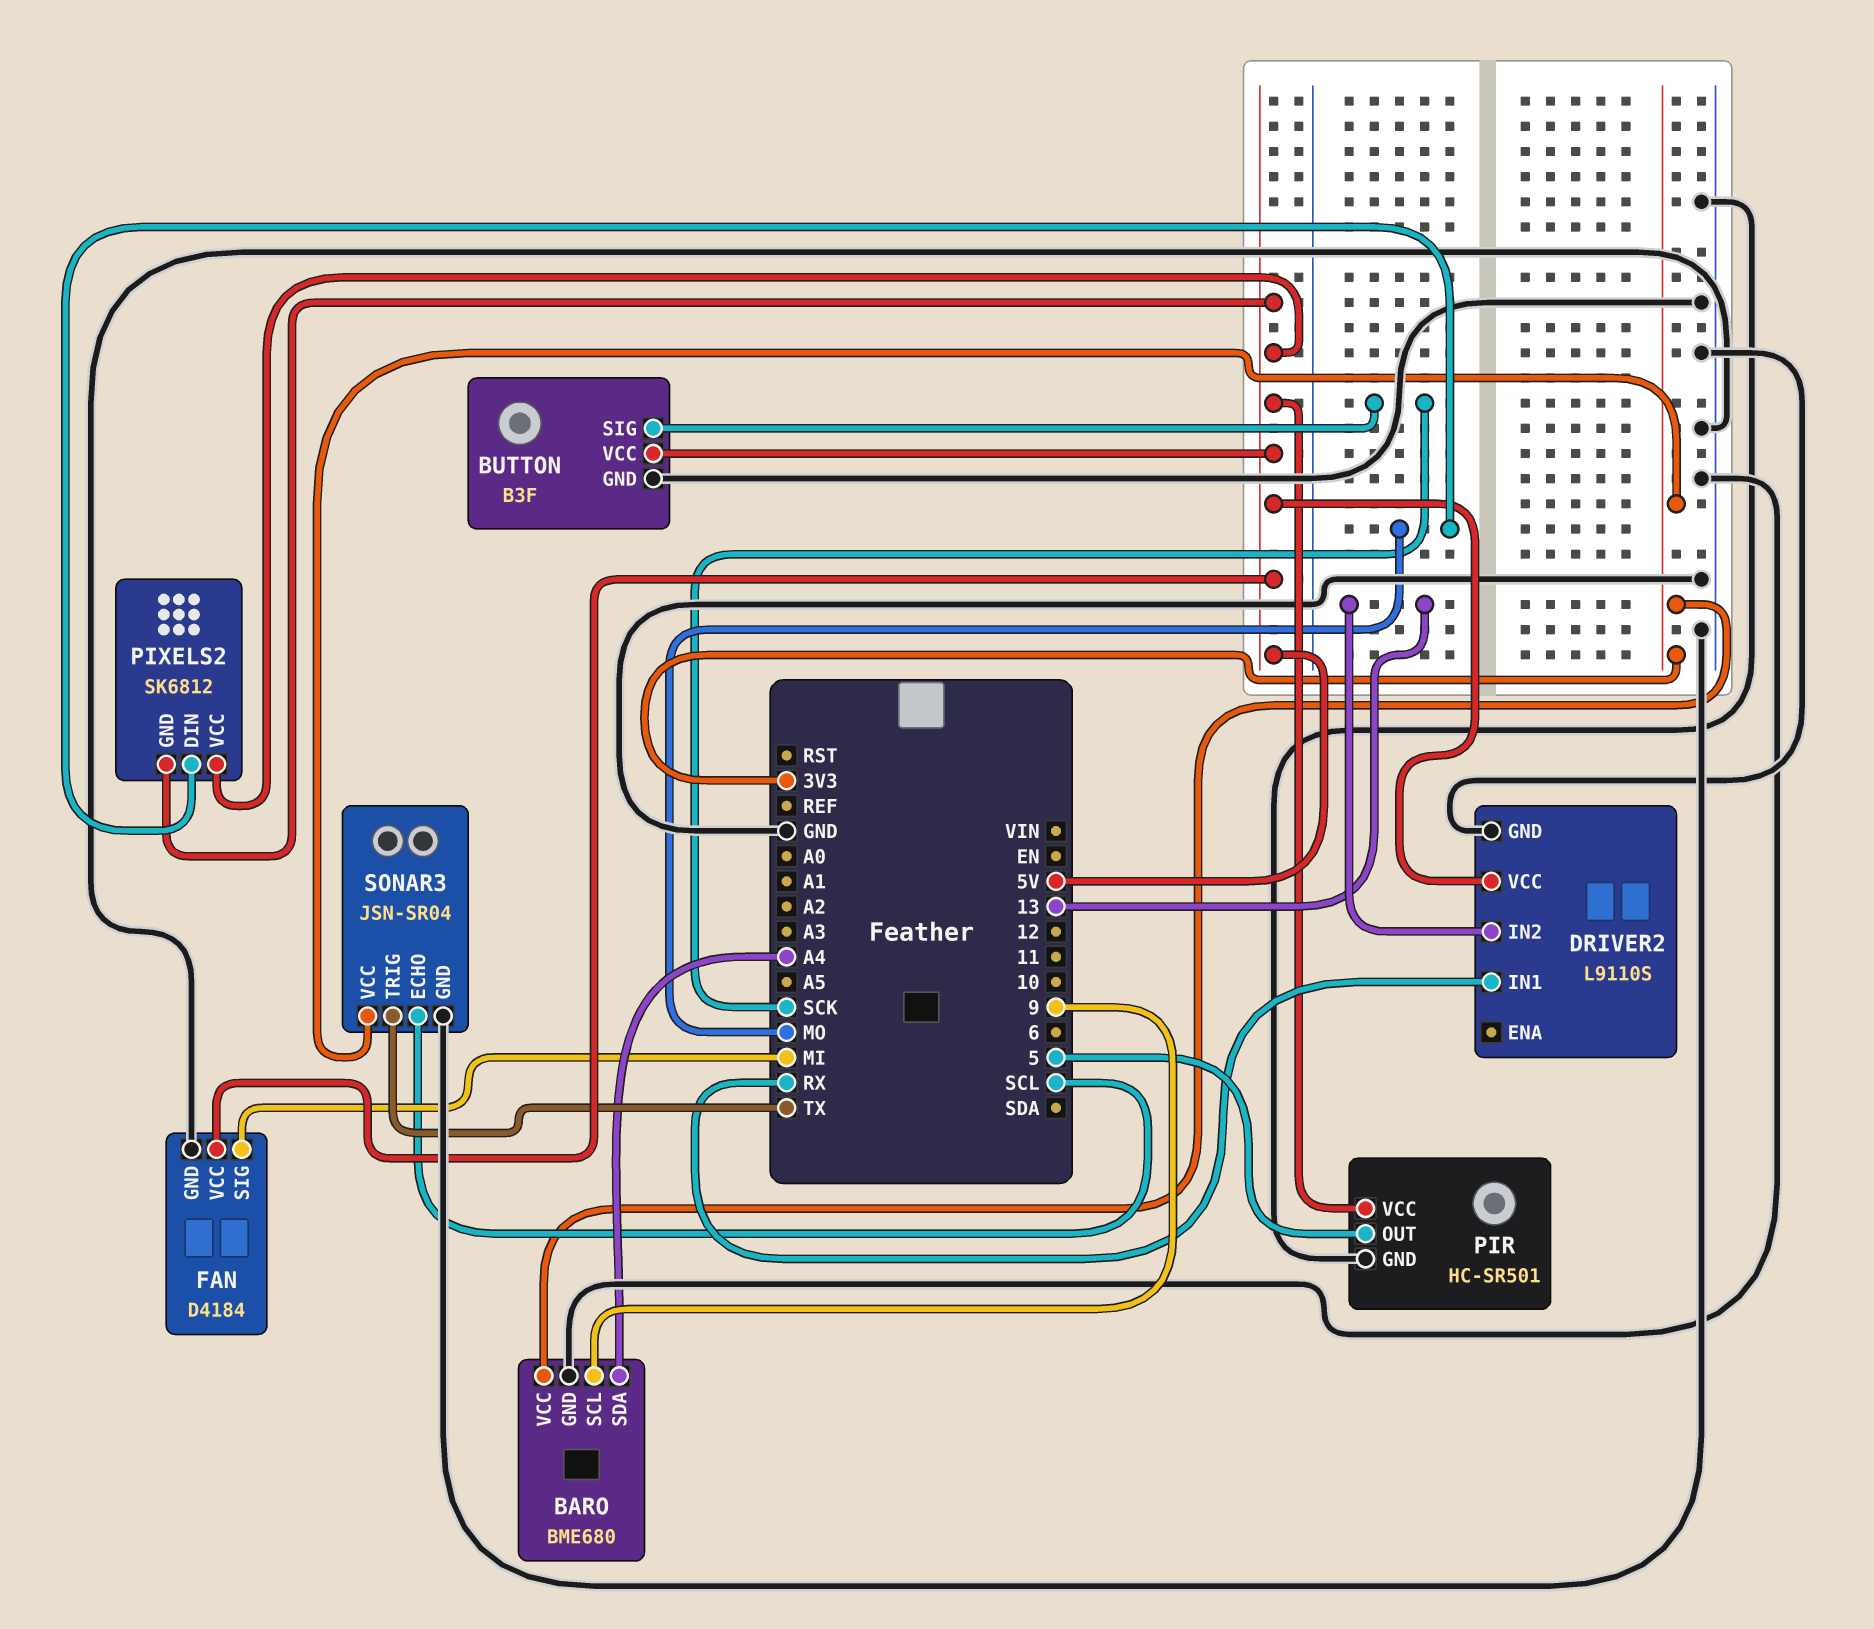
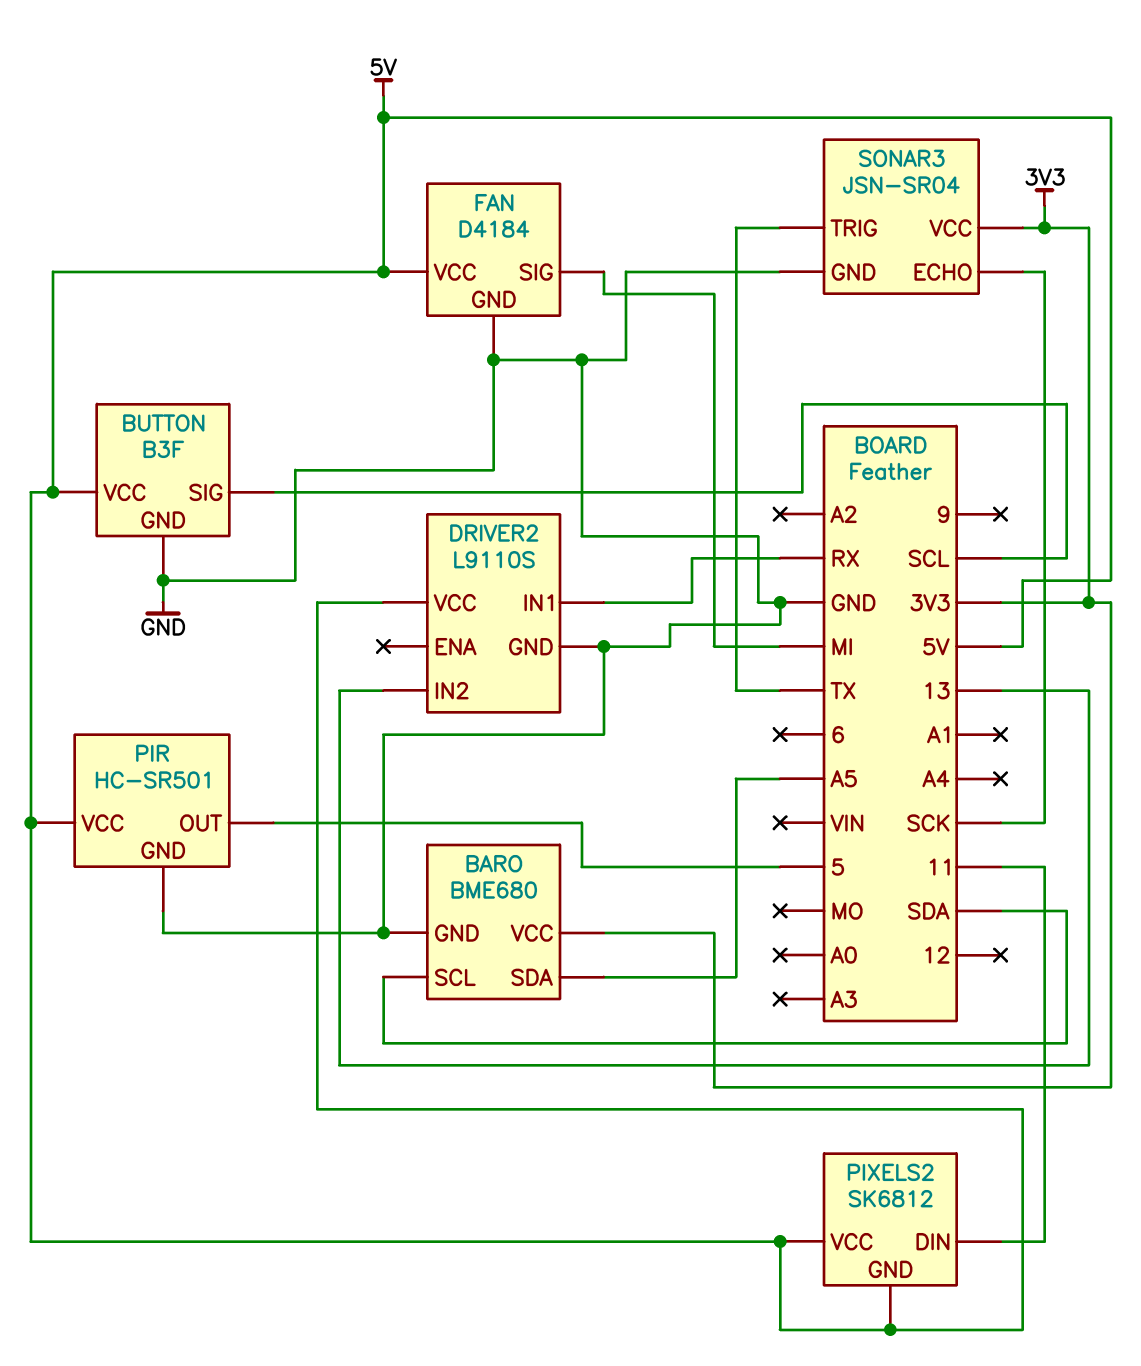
BARO pin SCL: 9 -> SDA
BARO pin SDA: A4 -> A5
BUTTON pin SIG: SCK -> SCL
PIXELS2 pin DIN: MO -> 11
SONAR3 pin ECHO: SCL -> SCK

